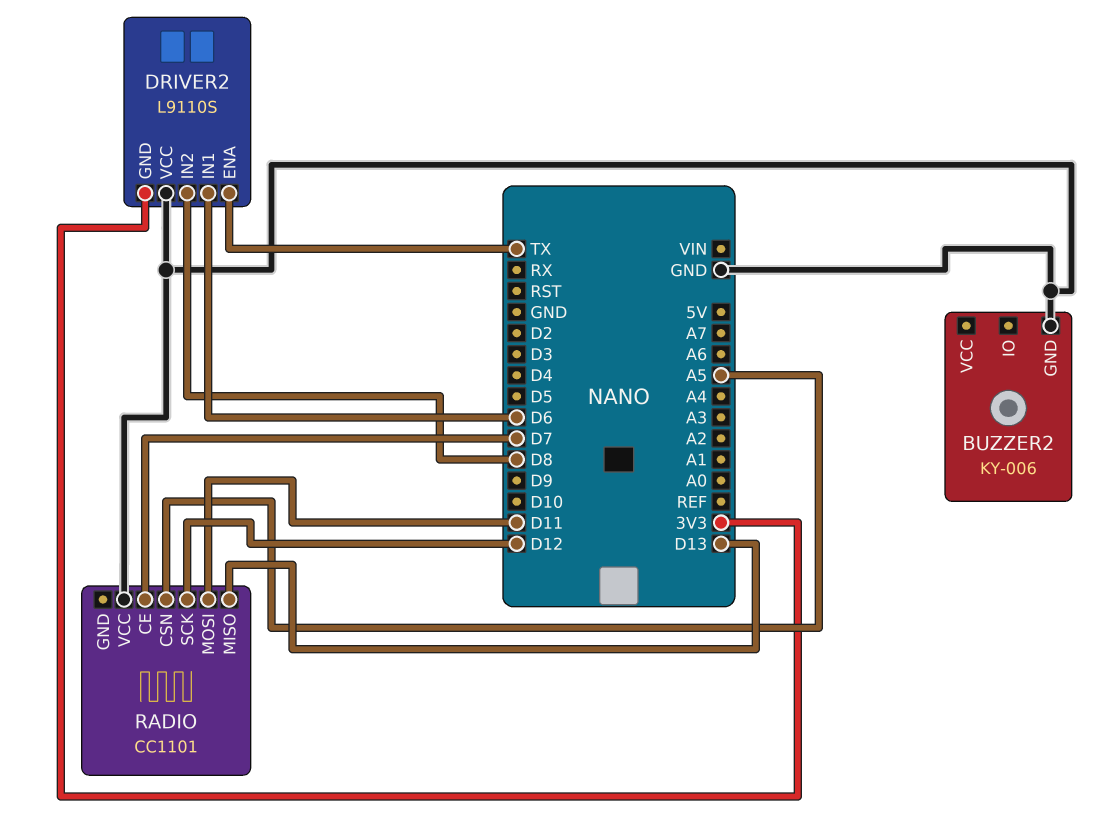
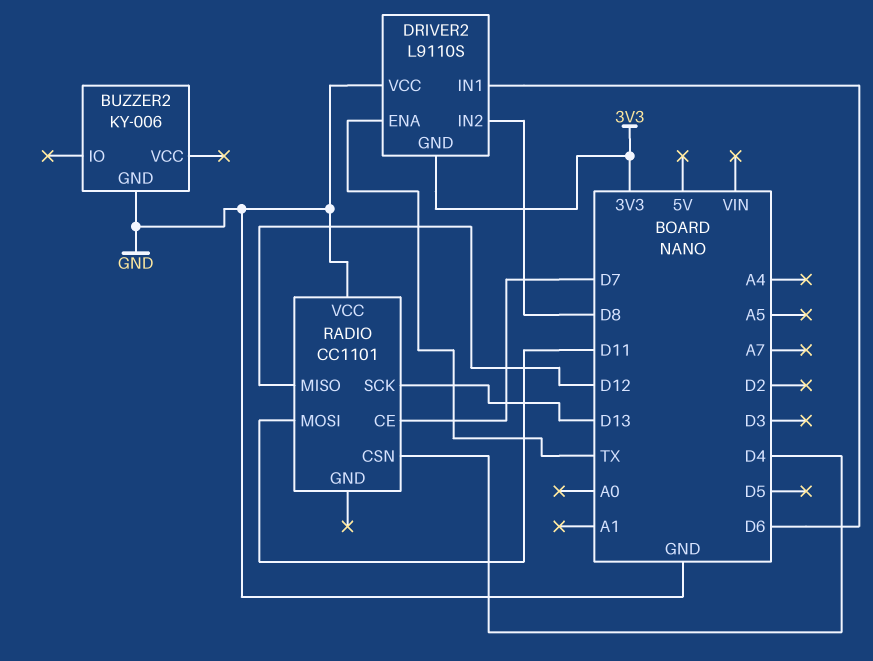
RADIO pin CSN: A5 -> D4
RADIO pin MISO: D13 -> D12
RADIO pin SCK: D12 -> D13

